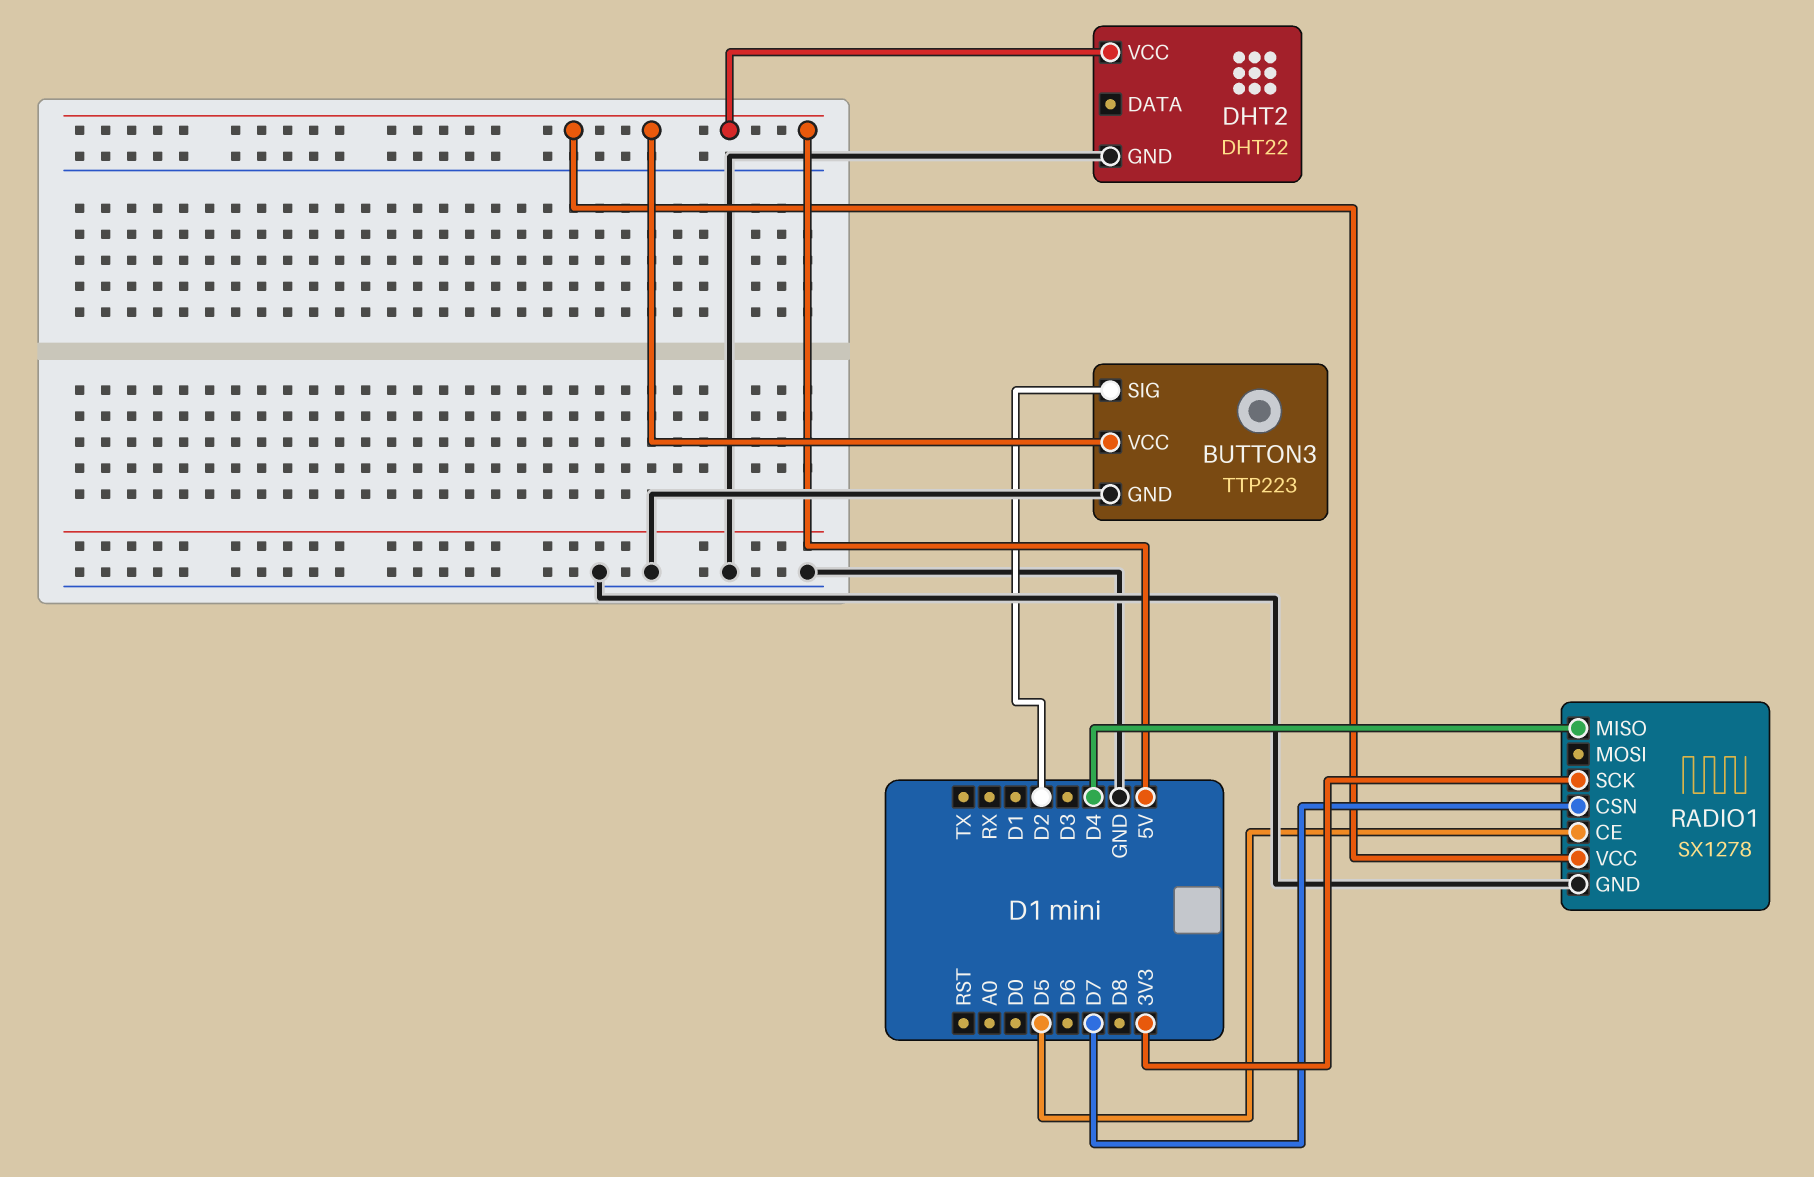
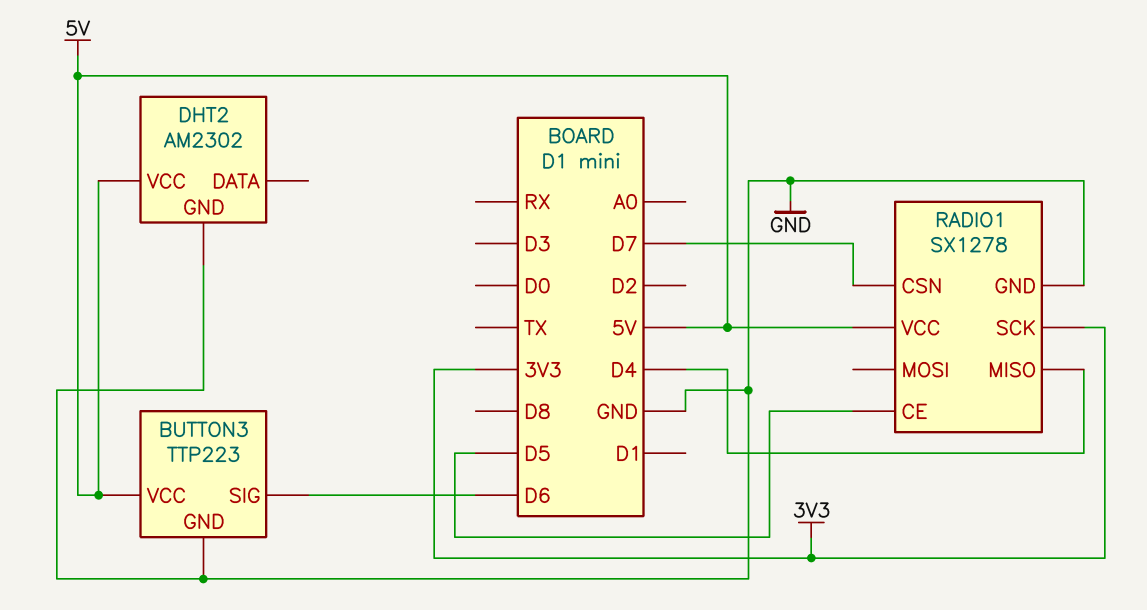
BUTTON3 pin SIG: D2 -> D6
DHT2: DHT22 -> AM2302

